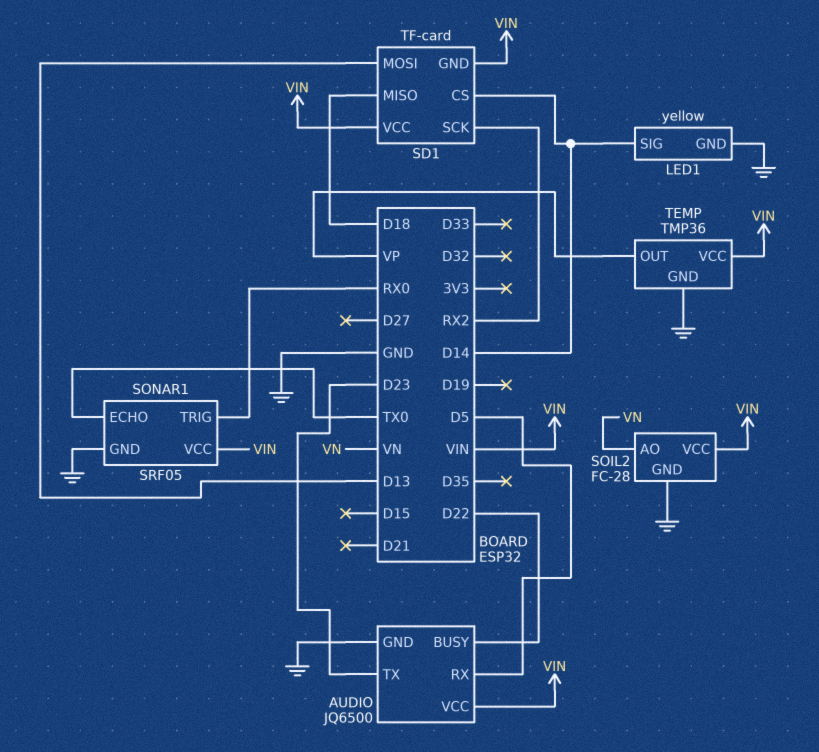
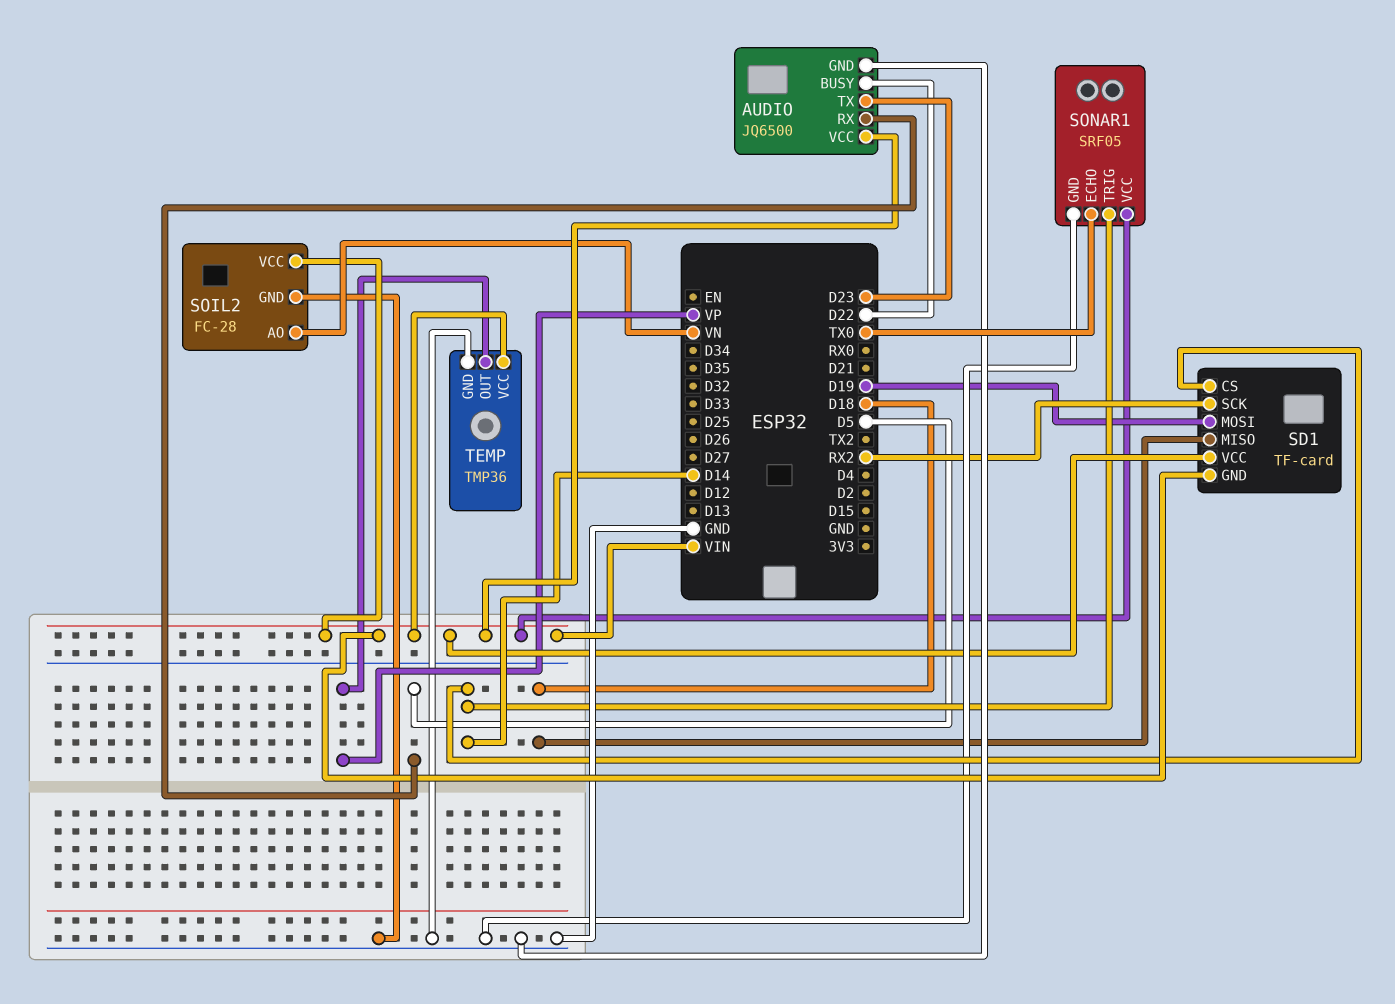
LED1: yellow -> none
LED1 pin GND: GND -> none
LED1 pin SIG: D14 -> none
SD1 pin MOSI: D13 -> D19
SONAR1 pin TRIG: RX0 -> D14

